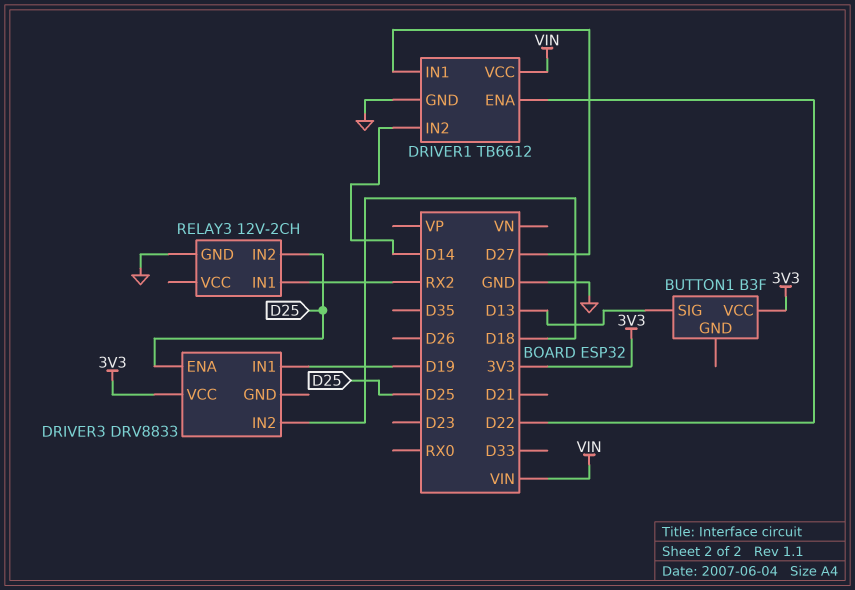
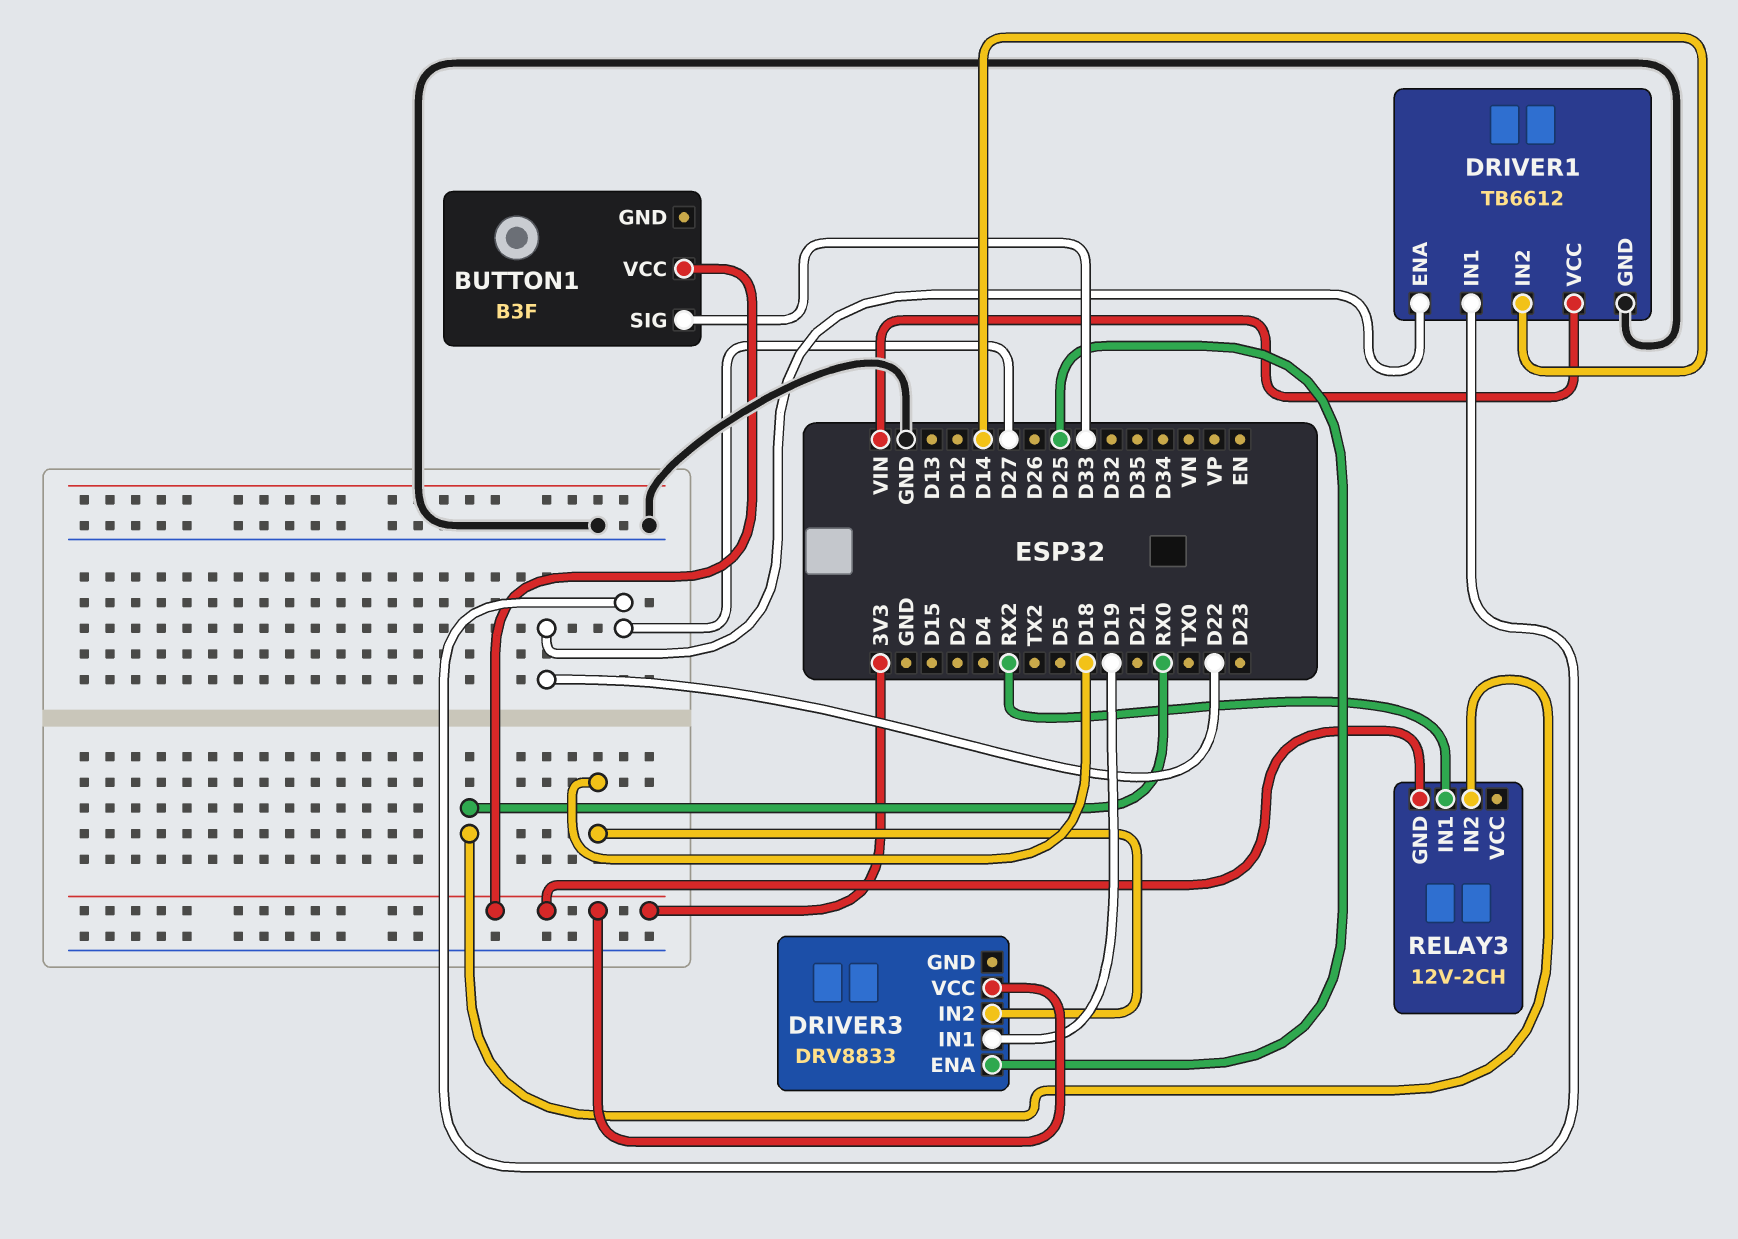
BUTTON1 pin SIG: D13 -> D33
RELAY3 pin GND: GND -> 3V3
RELAY3 pin IN2: D25 -> RX0

